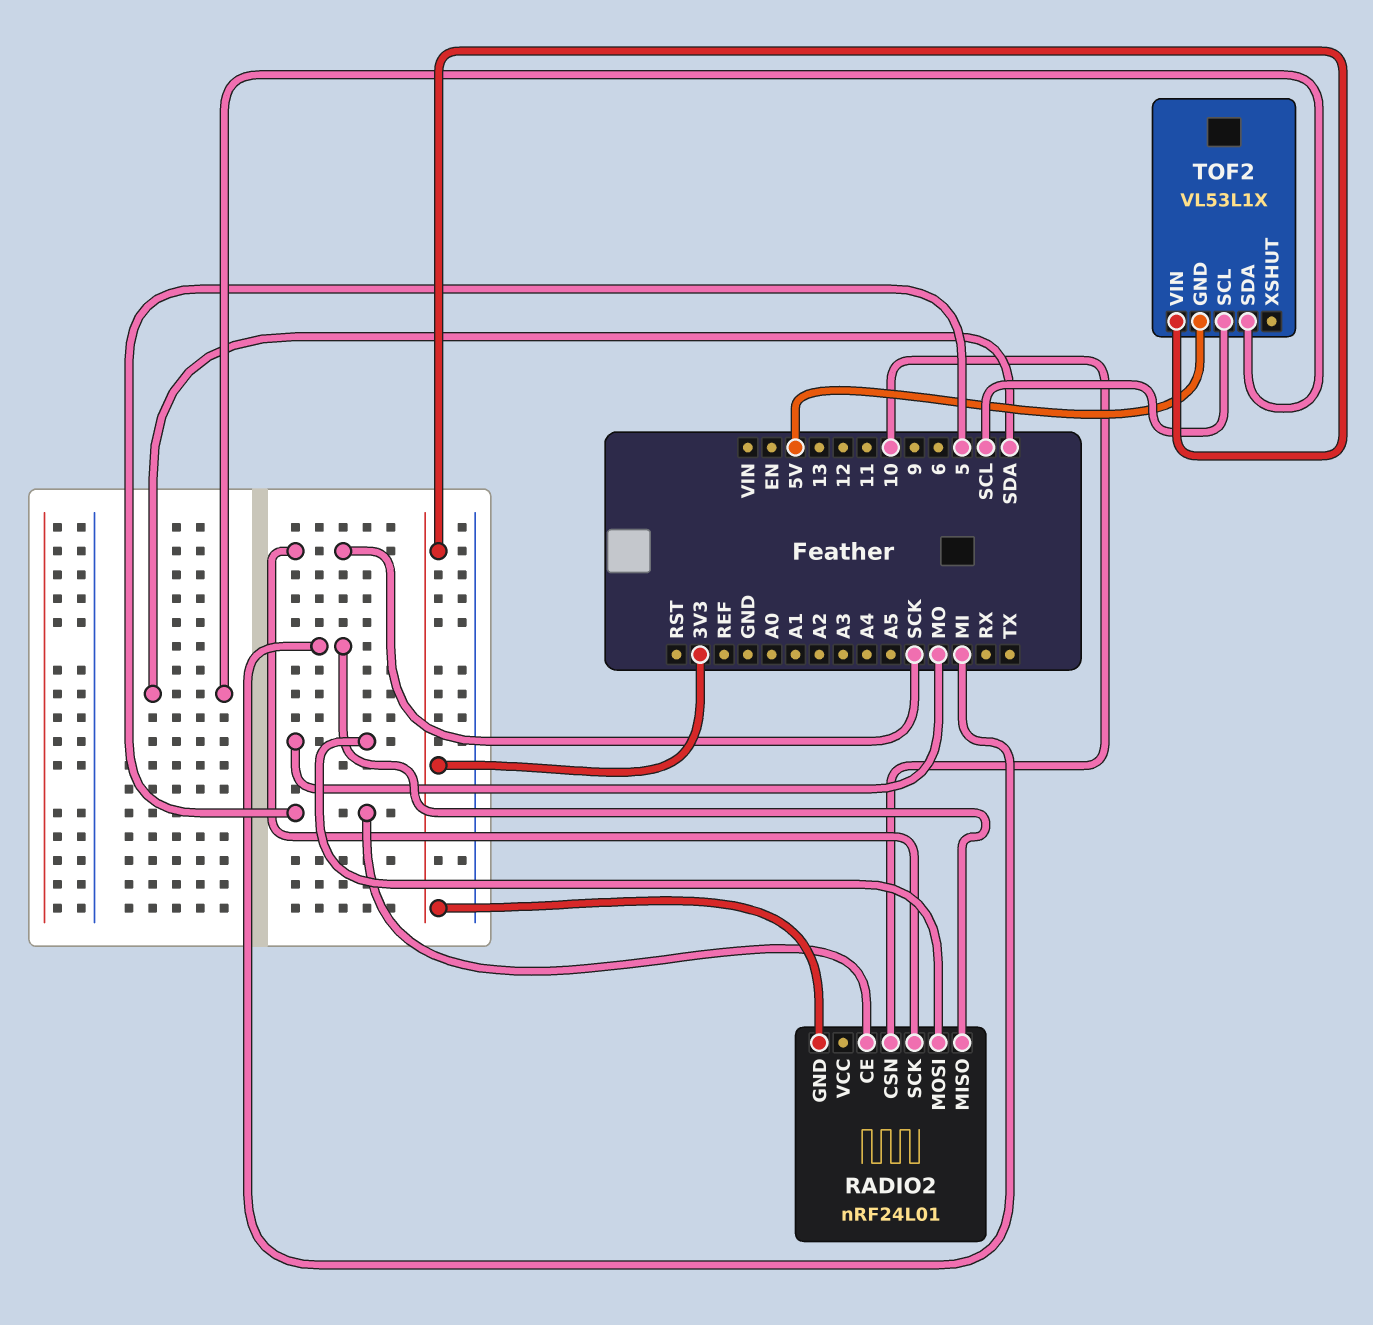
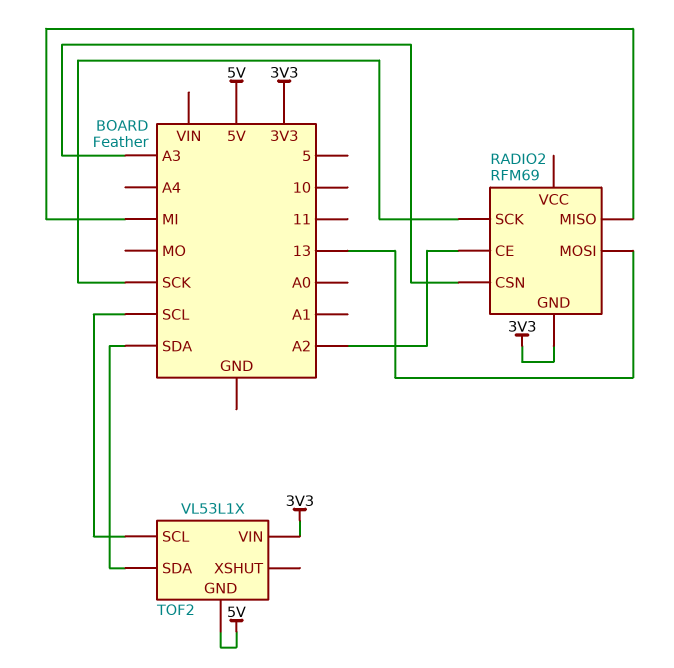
RADIO2: nRF24L01 -> RFM69
RADIO2 pin CE: 5 -> A2
RADIO2 pin CSN: 10 -> A3
RADIO2 pin MOSI: MO -> 13

